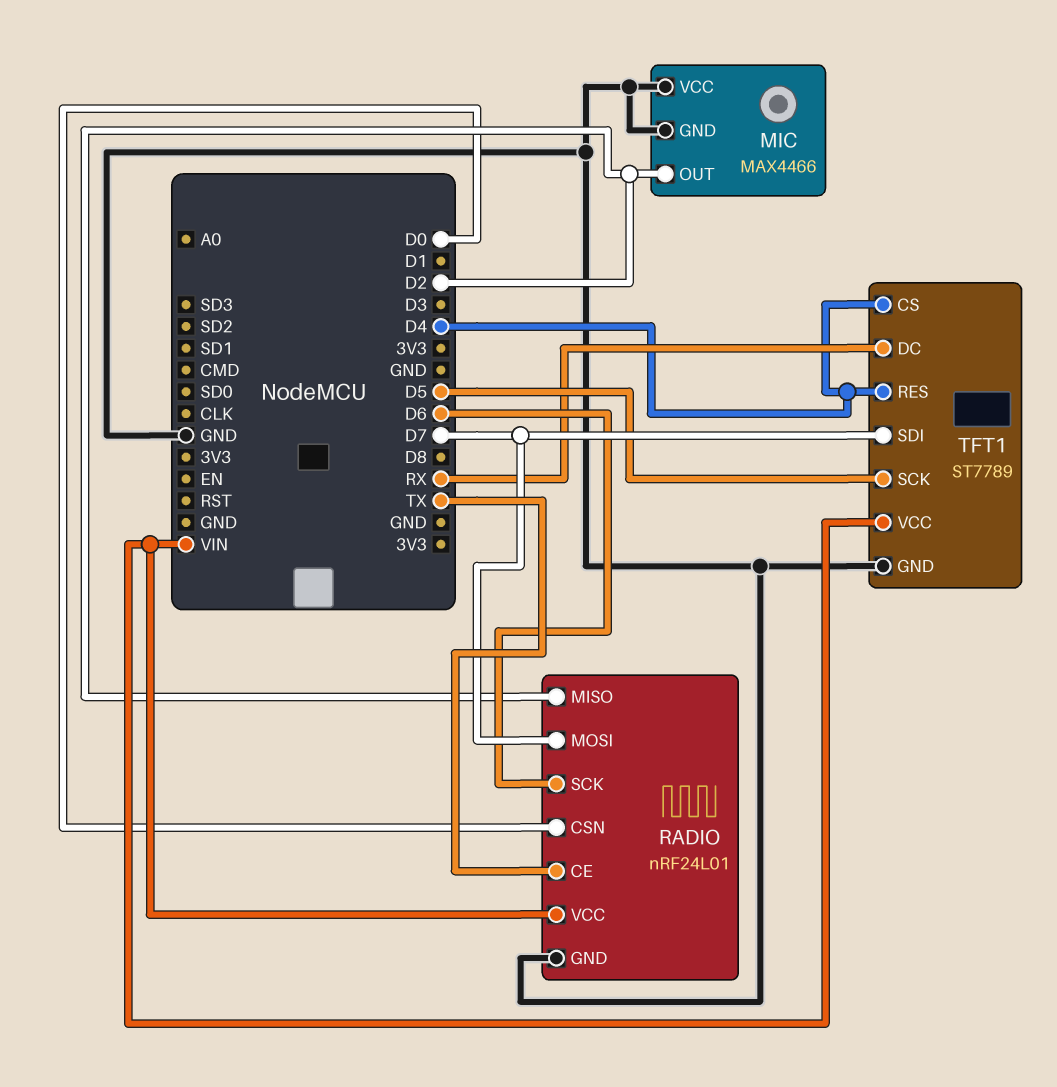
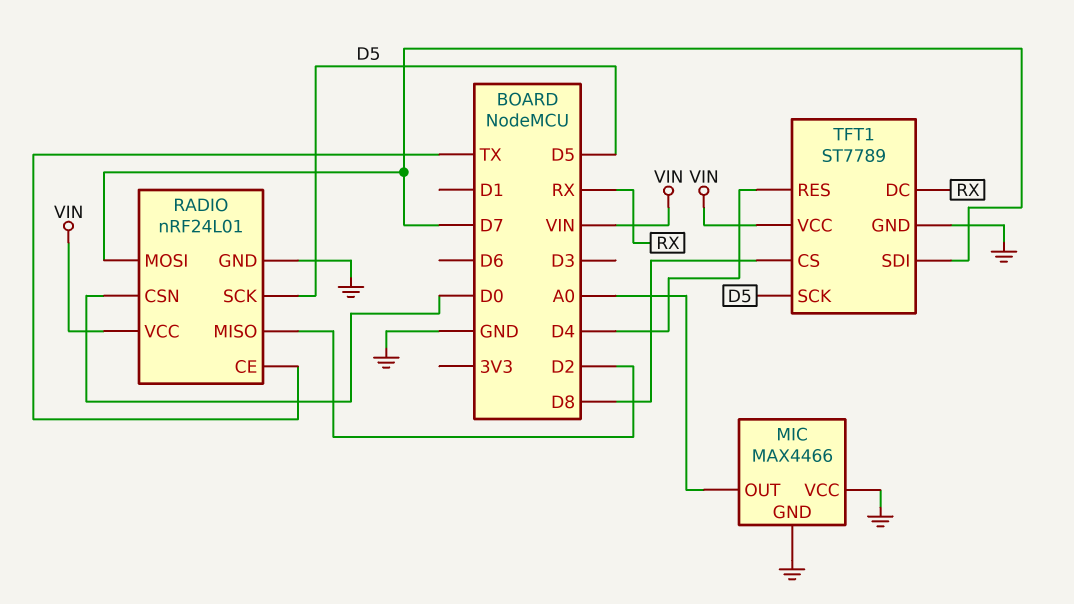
MIC pin OUT: D2 -> A0
RADIO pin SCK: D6 -> D5
TFT1 pin CS: D4 -> D8

